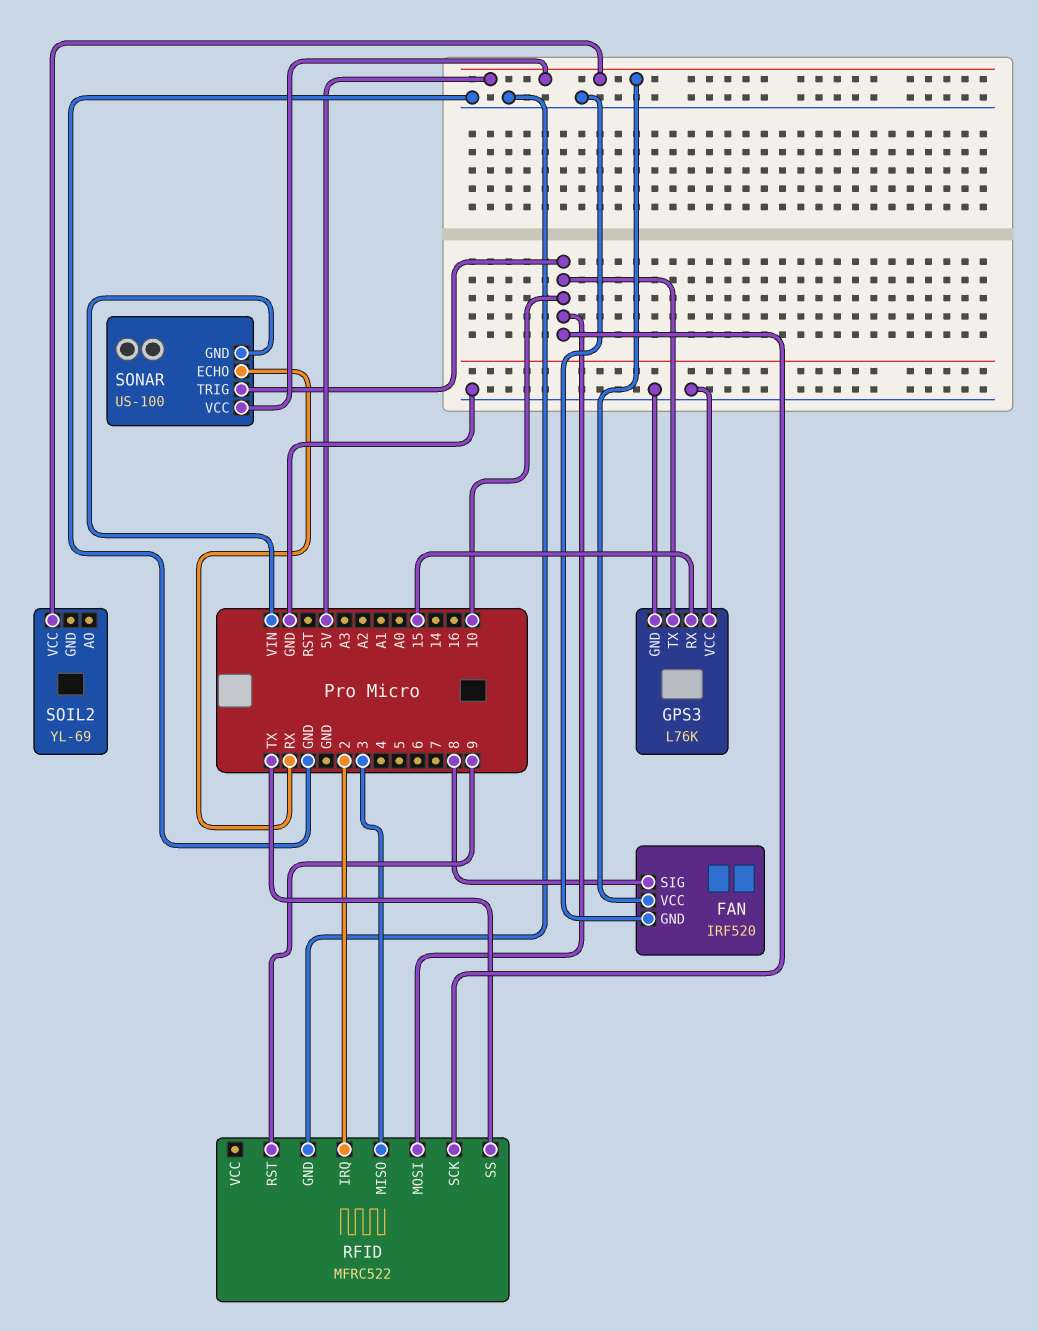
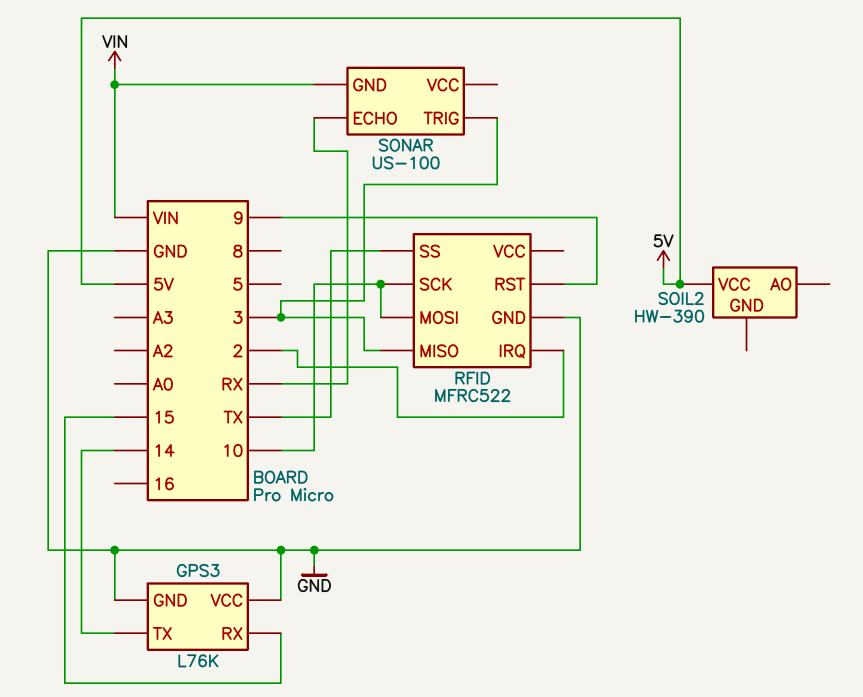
FAN: IRF520 -> none
FAN pin GND: GND -> none
FAN pin SIG: 8 -> none
FAN pin VCC: 5V -> none
GPS3 pin TX: 10 -> 14
SOIL2: YL-69 -> HW-390
SONAR pin TRIG: 10 -> 3
SONAR pin VCC: 5V -> none

